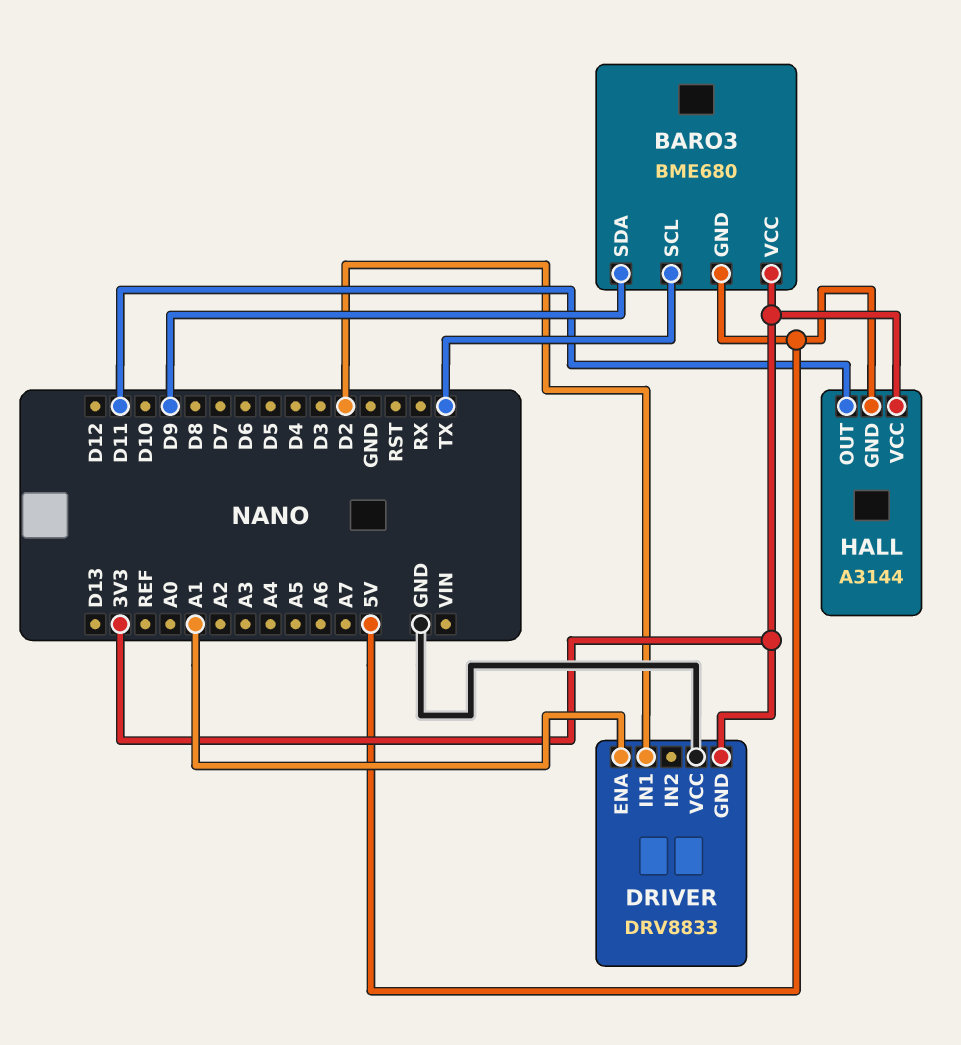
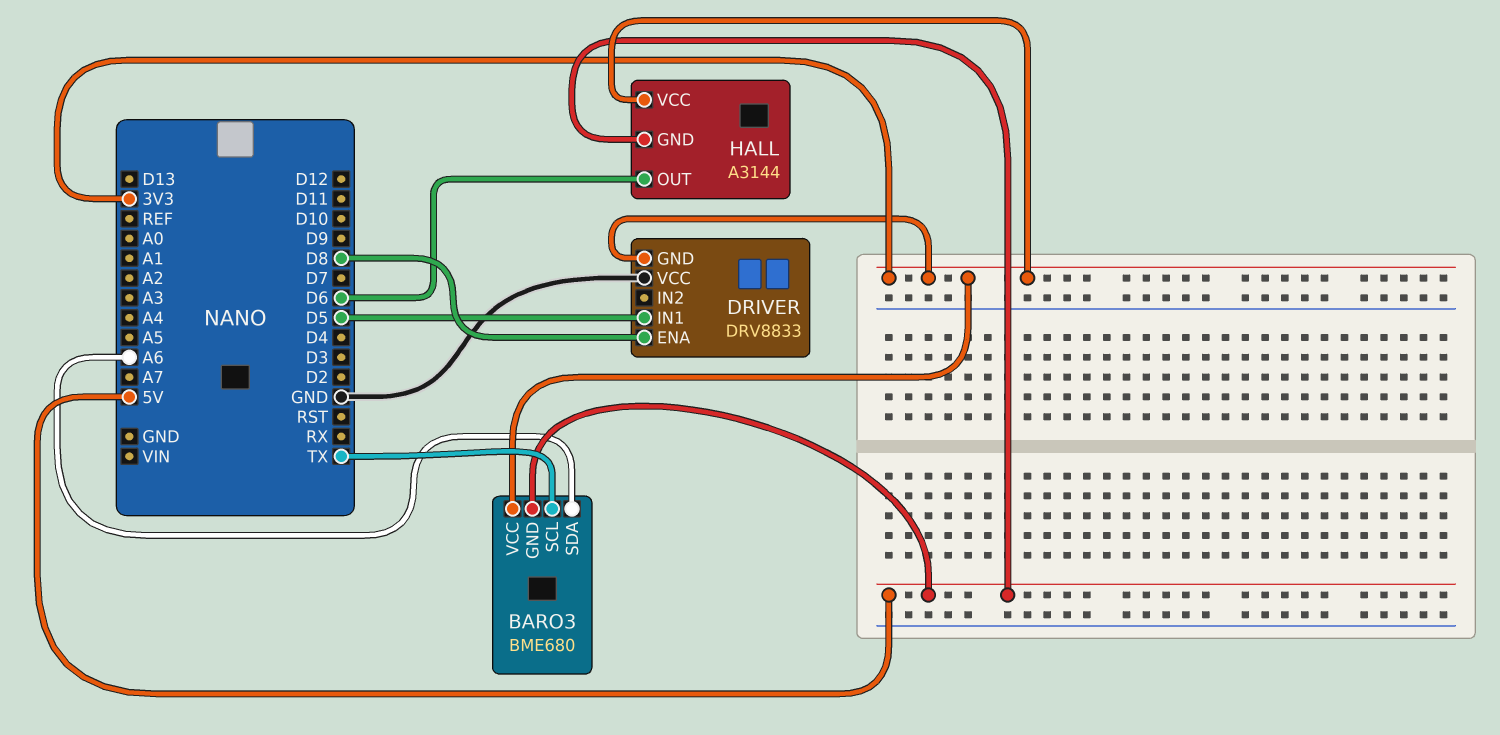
BARO3 pin SDA: D9 -> A6
DRIVER pin ENA: A1 -> D8
DRIVER pin IN1: D2 -> D5
HALL pin OUT: D11 -> D6

